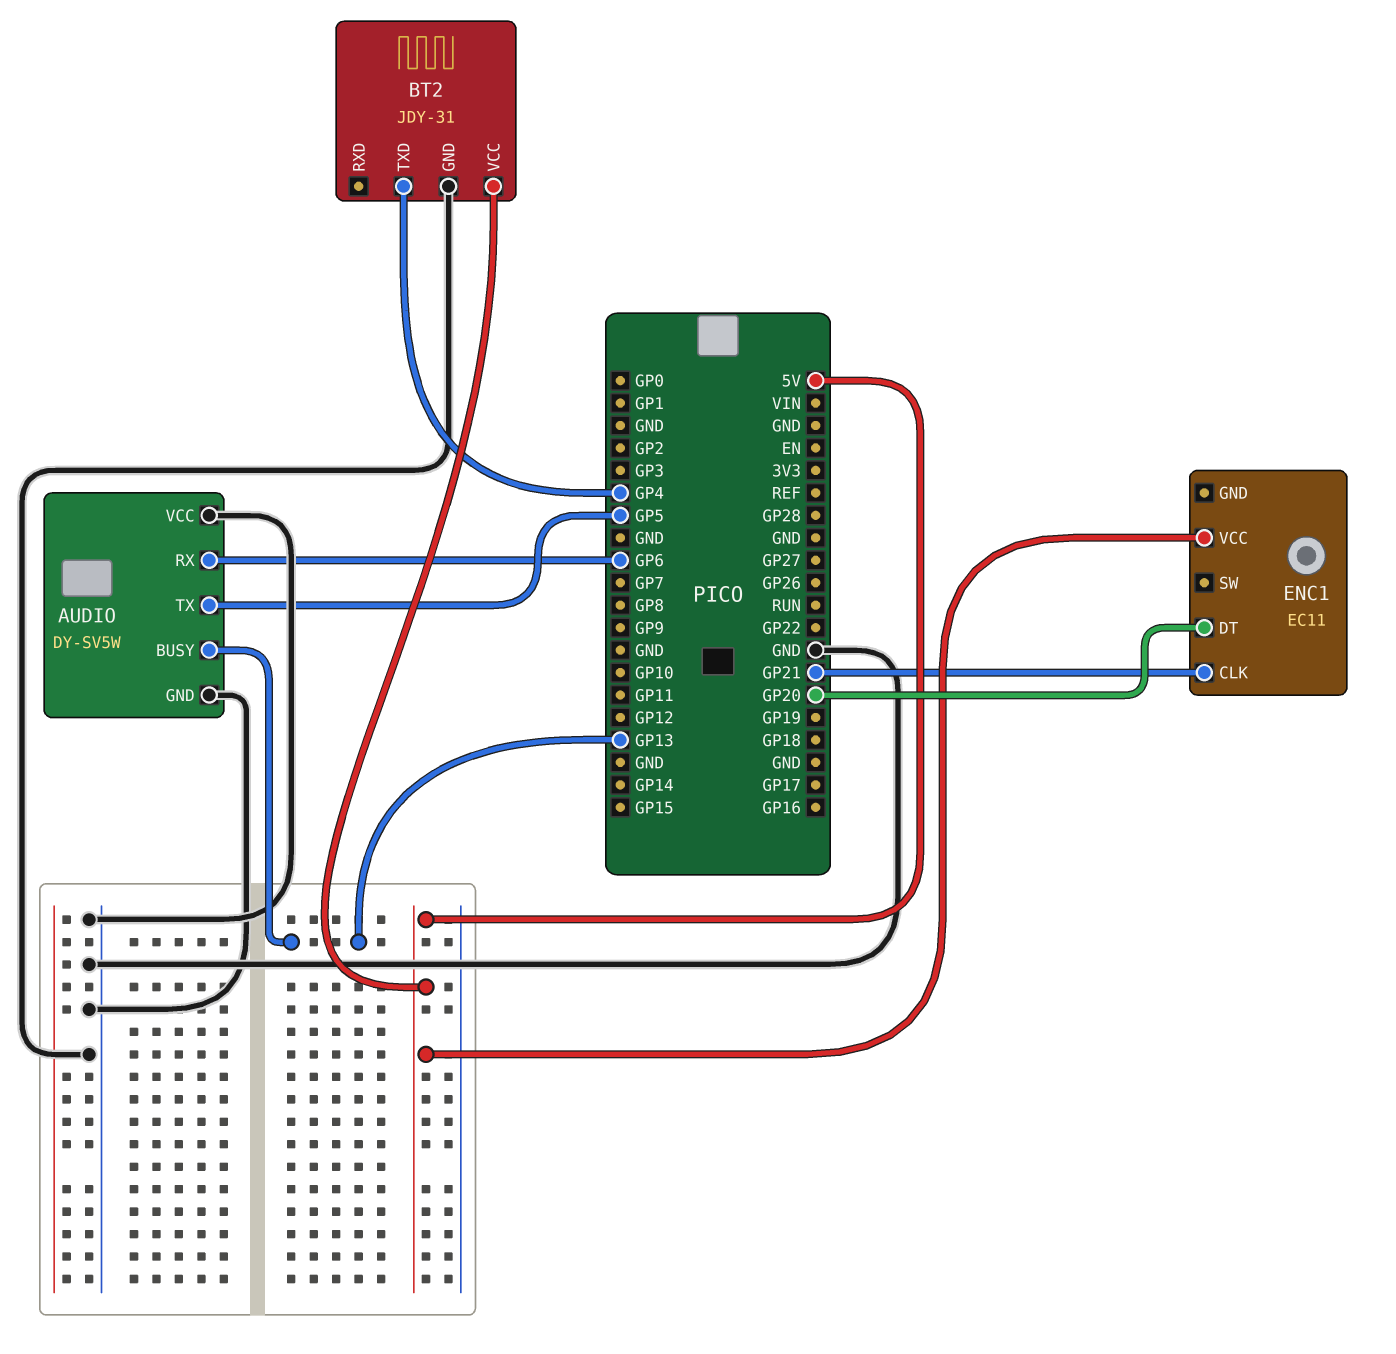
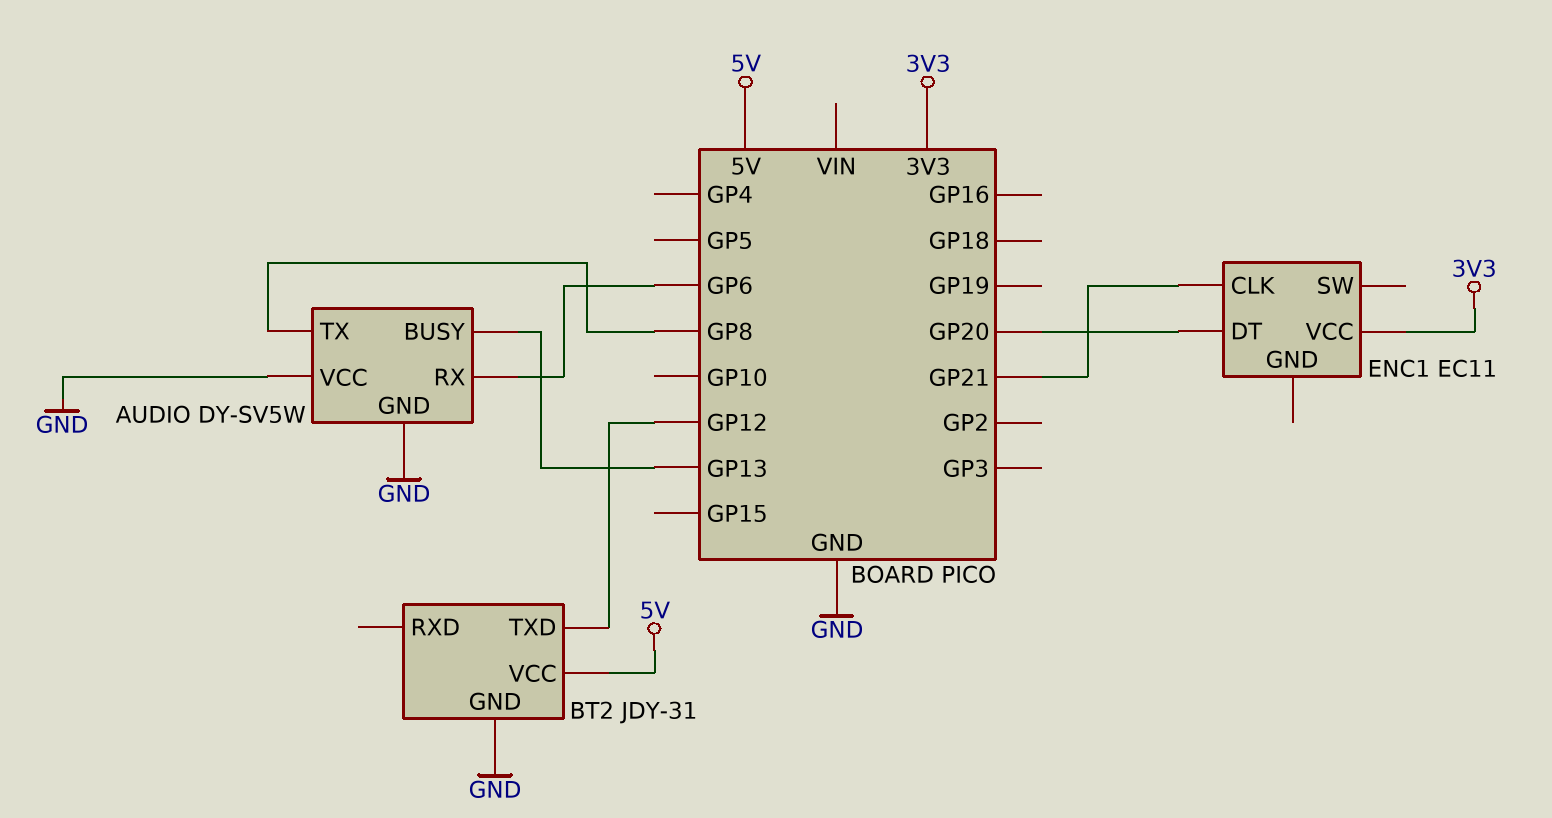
AUDIO pin TX: GP5 -> GP8
BT2 pin TXD: GP4 -> GP12
ENC1 pin VCC: 5V -> 3V3

